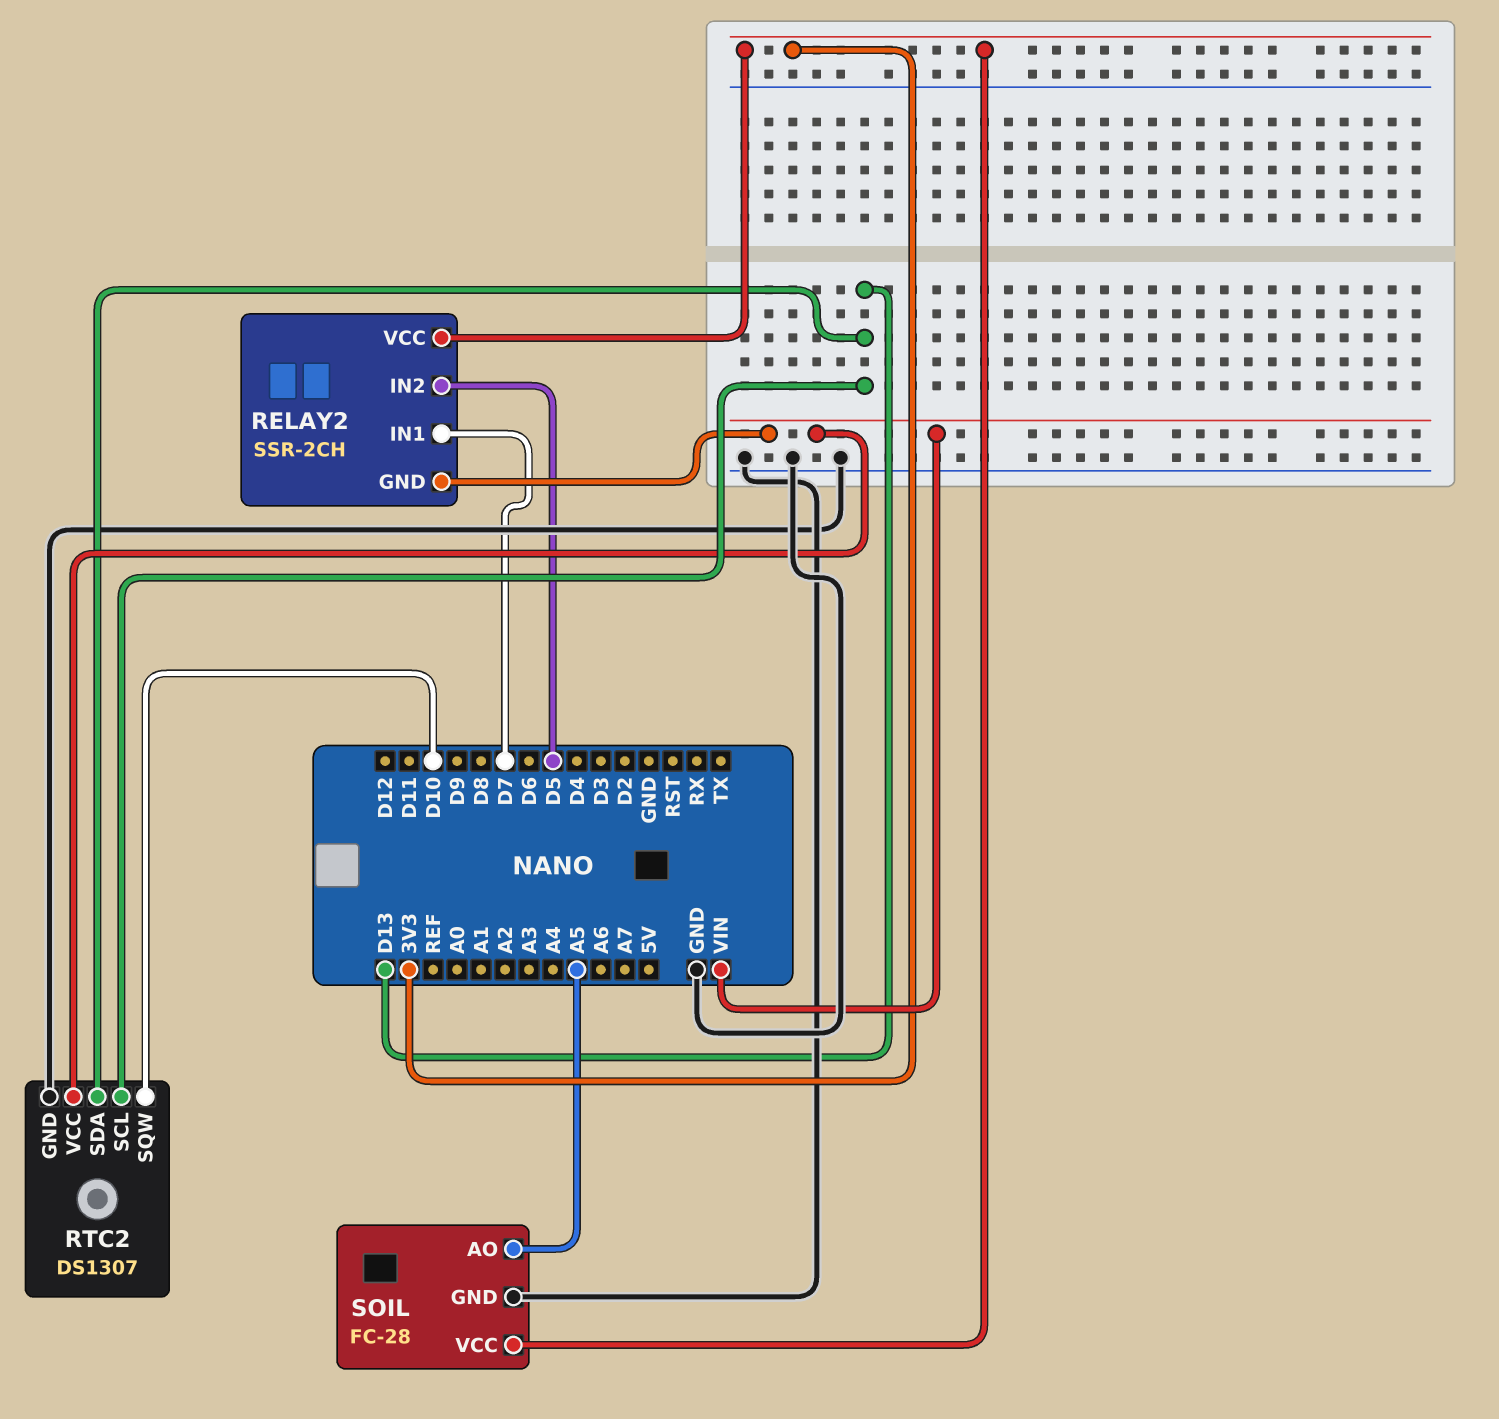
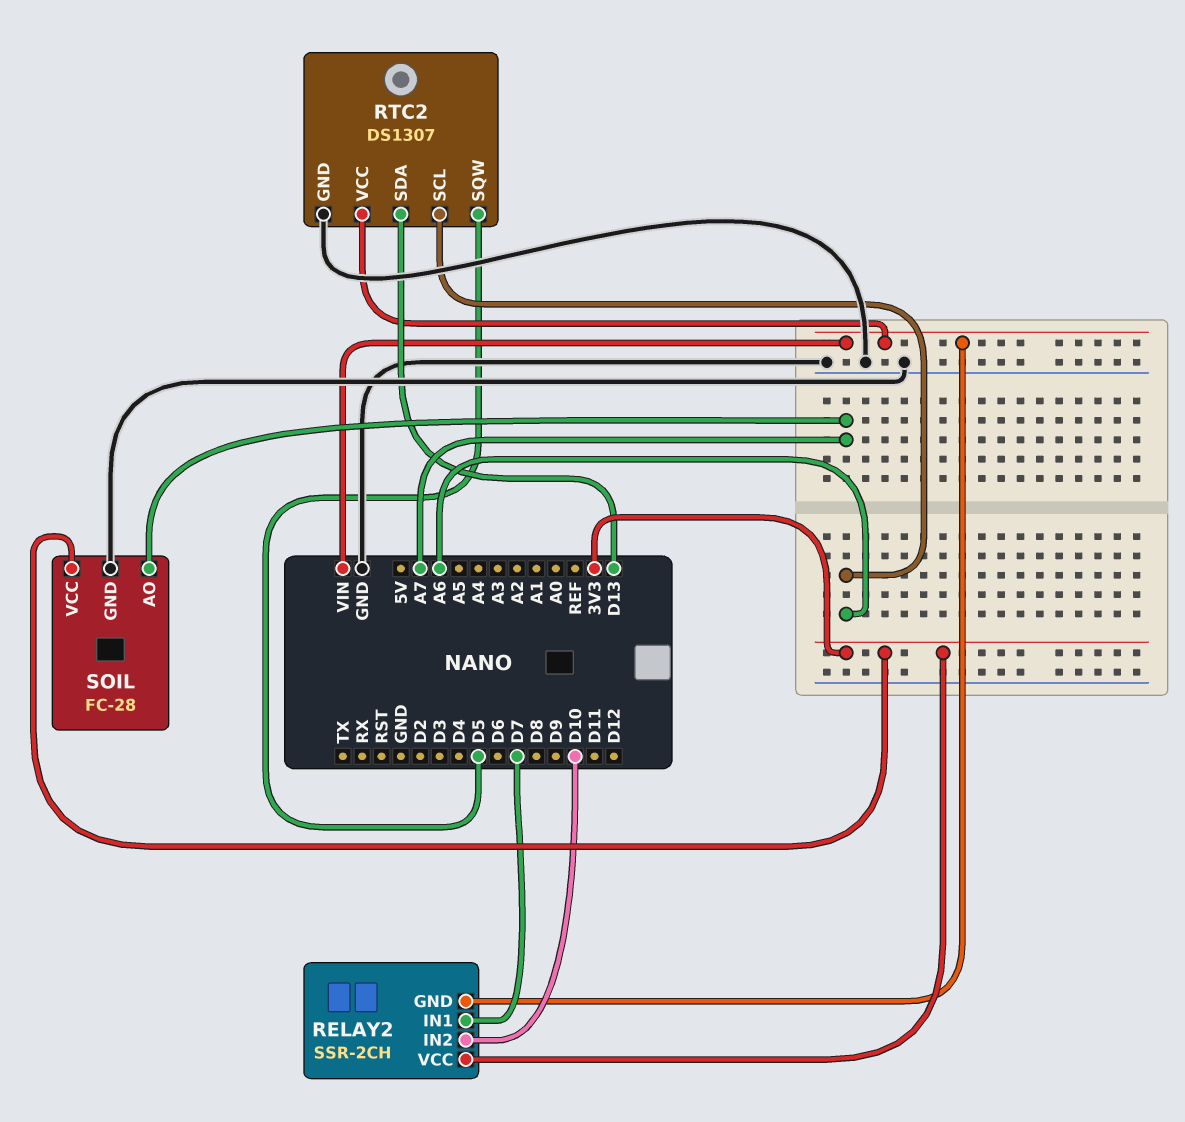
RELAY2 pin IN2: D5 -> D10
RTC2 pin SCL: D13 -> A6
RTC2 pin SQW: D10 -> D5
SOIL pin AO: A5 -> A7

